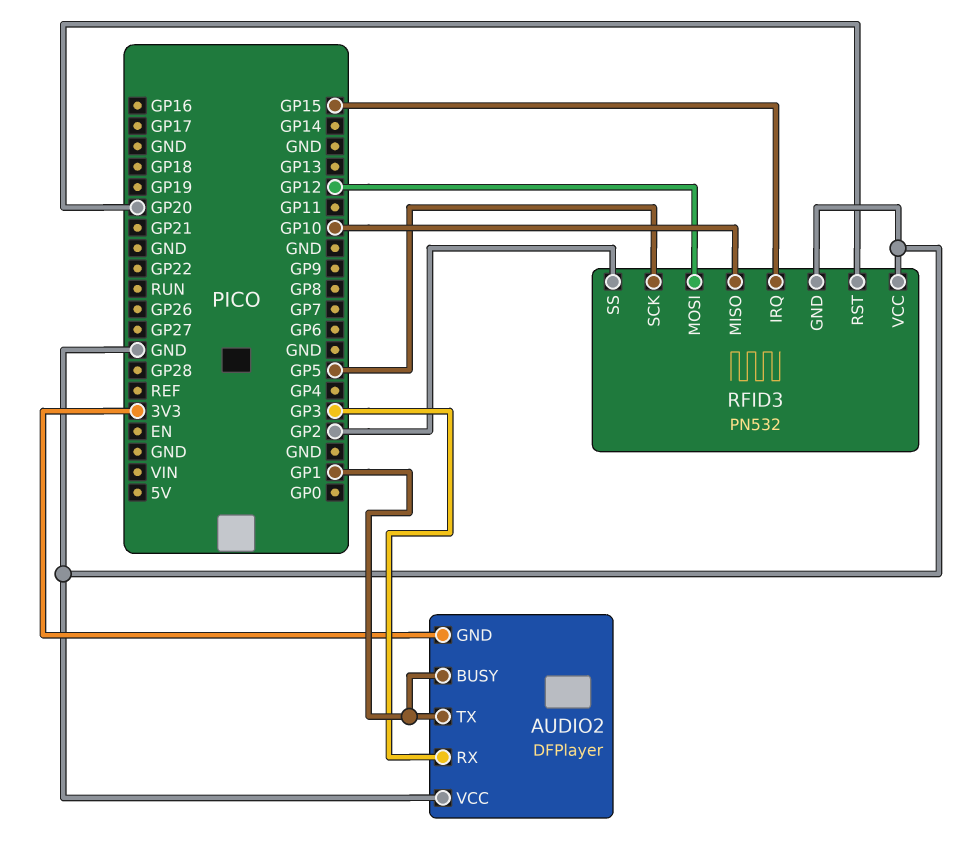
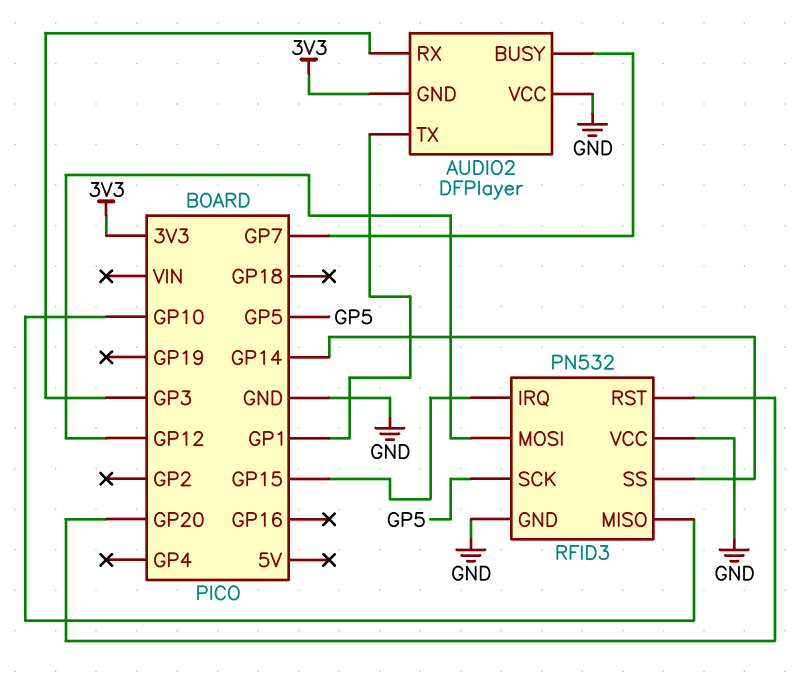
AUDIO2 pin BUSY: GP1 -> GP7
RFID3 pin SS: GP2 -> GP14

